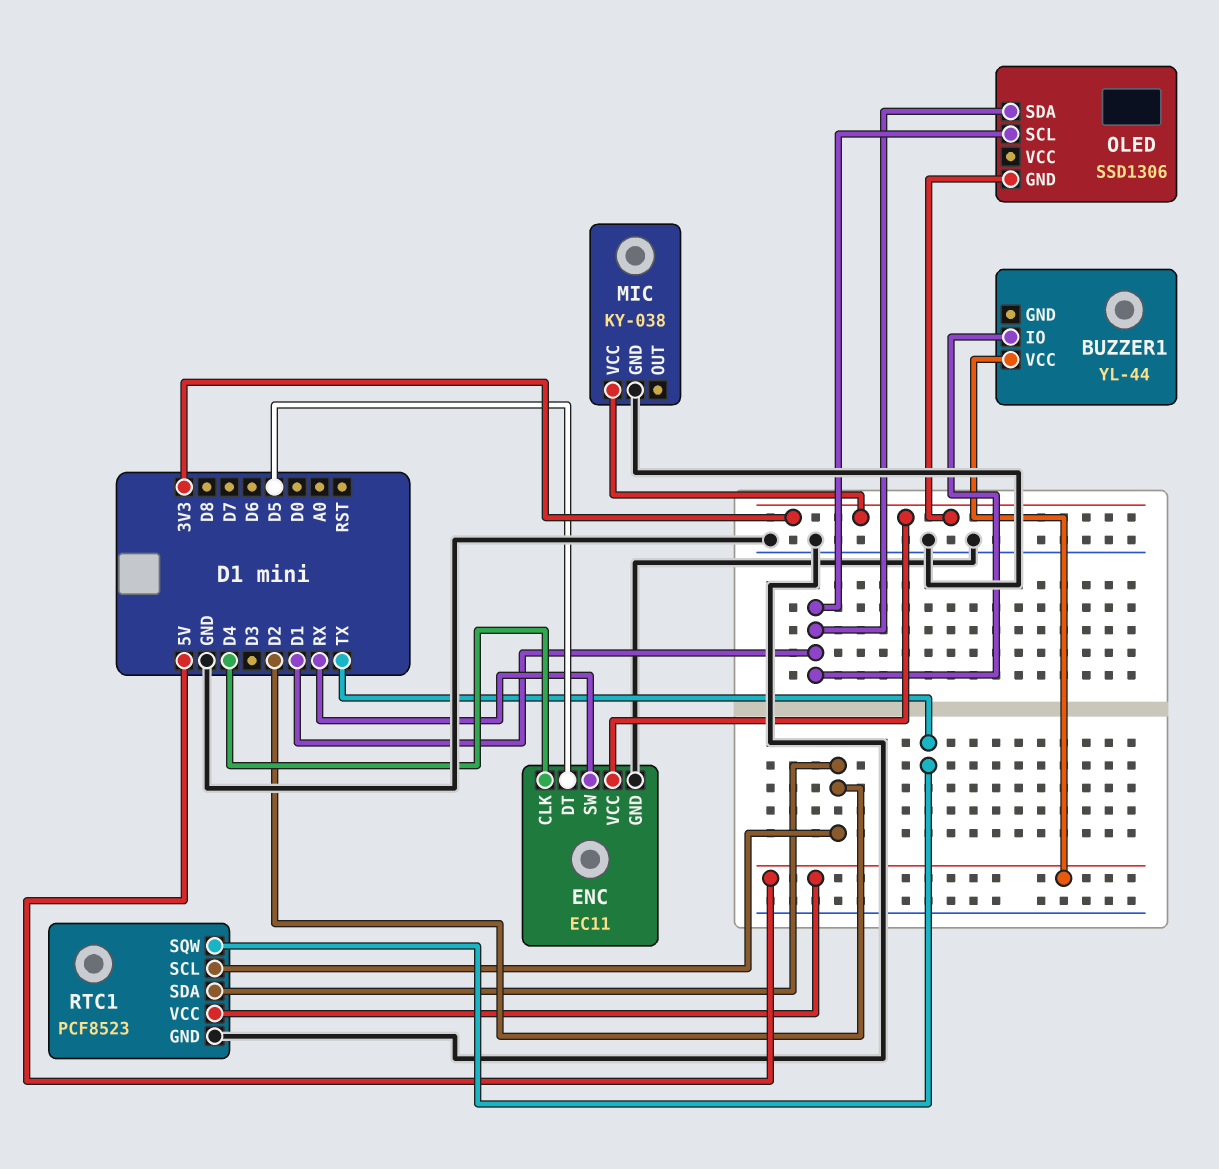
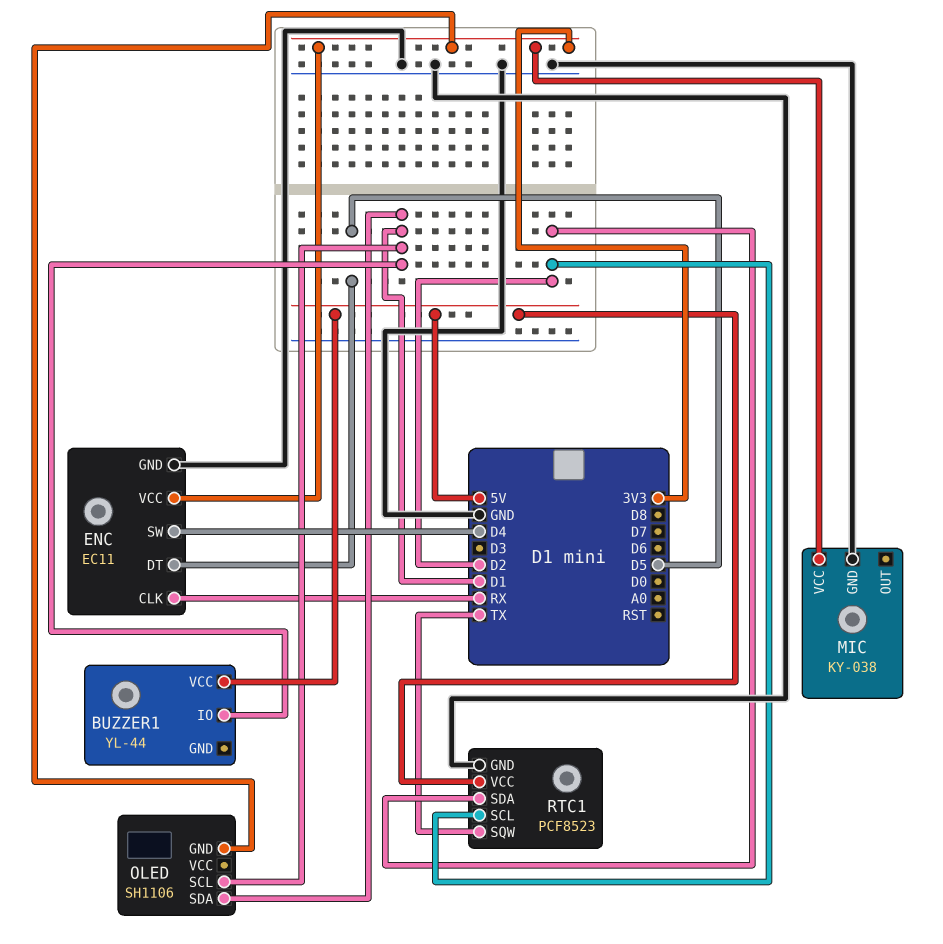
ENC pin CLK: D4 -> RX
ENC pin SW: RX -> D4
OLED: SSD1306 -> SH1106

